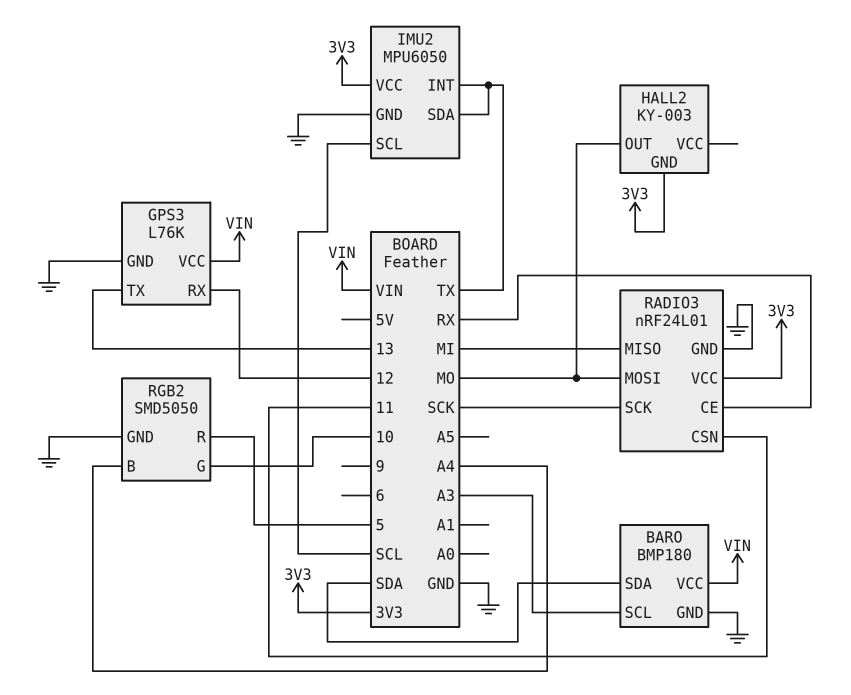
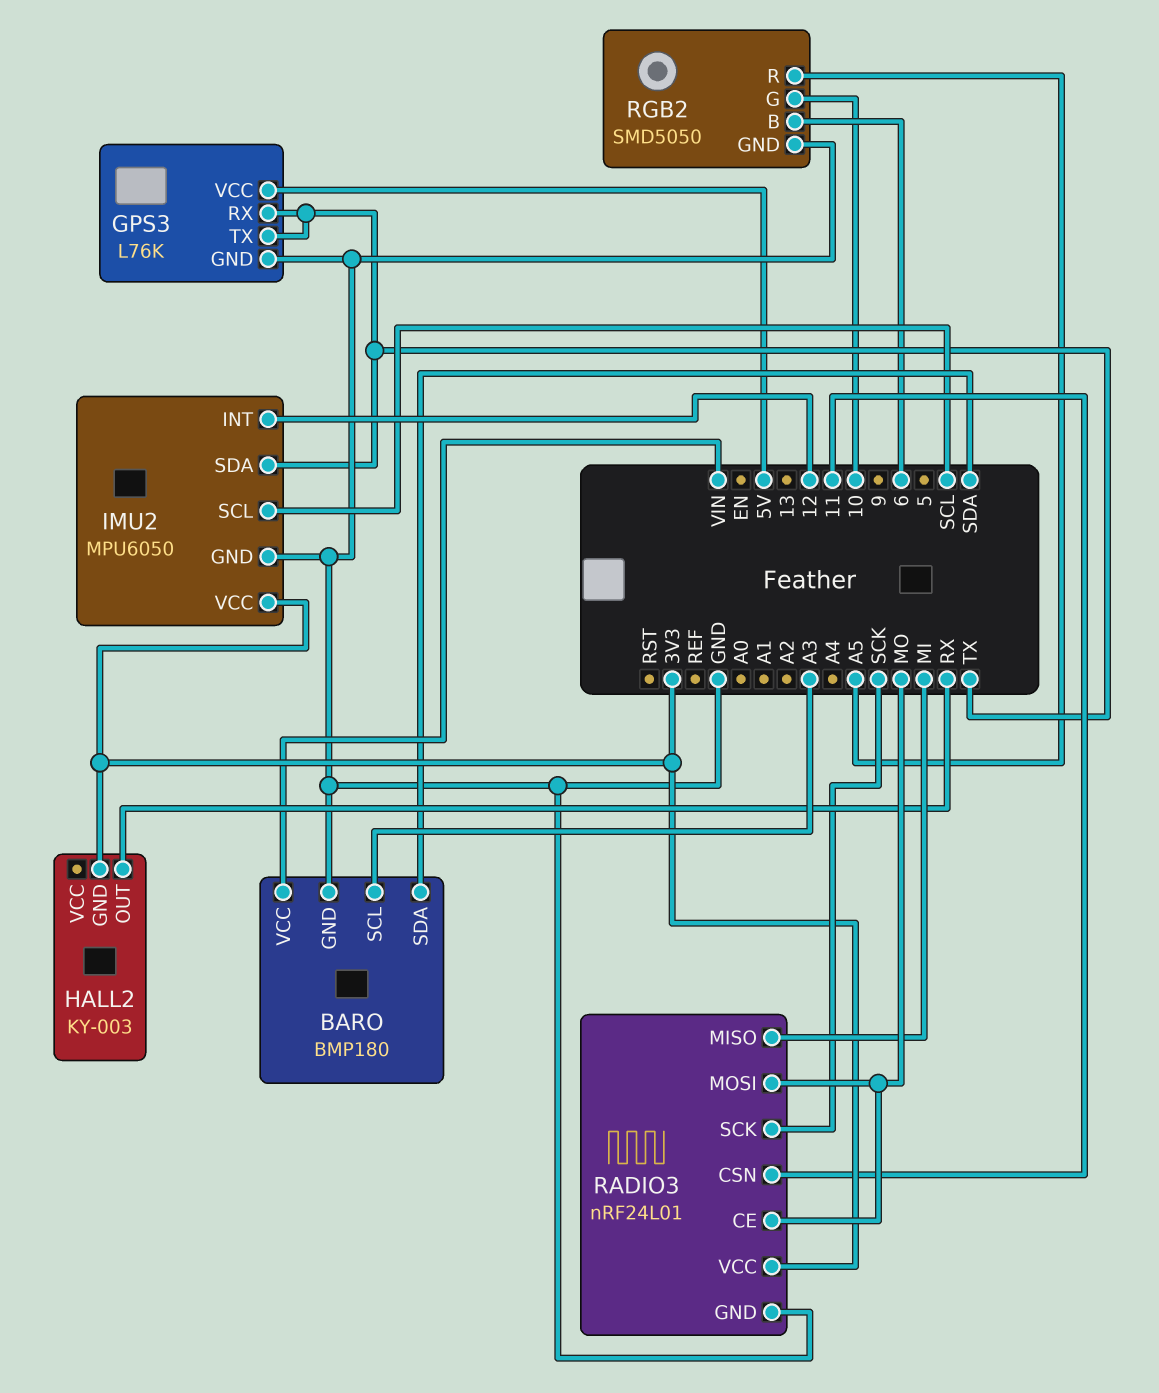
GPS3 pin RX: 12 -> TX
GPS3 pin TX: 13 -> TX
GPS3 pin VCC: VIN -> 5V
HALL2 pin OUT: MO -> RX
IMU2 pin INT: TX -> 12
RADIO3 pin CE: RX -> MO
RGB2 pin B: A4 -> 6
RGB2 pin R: 5 -> A5

